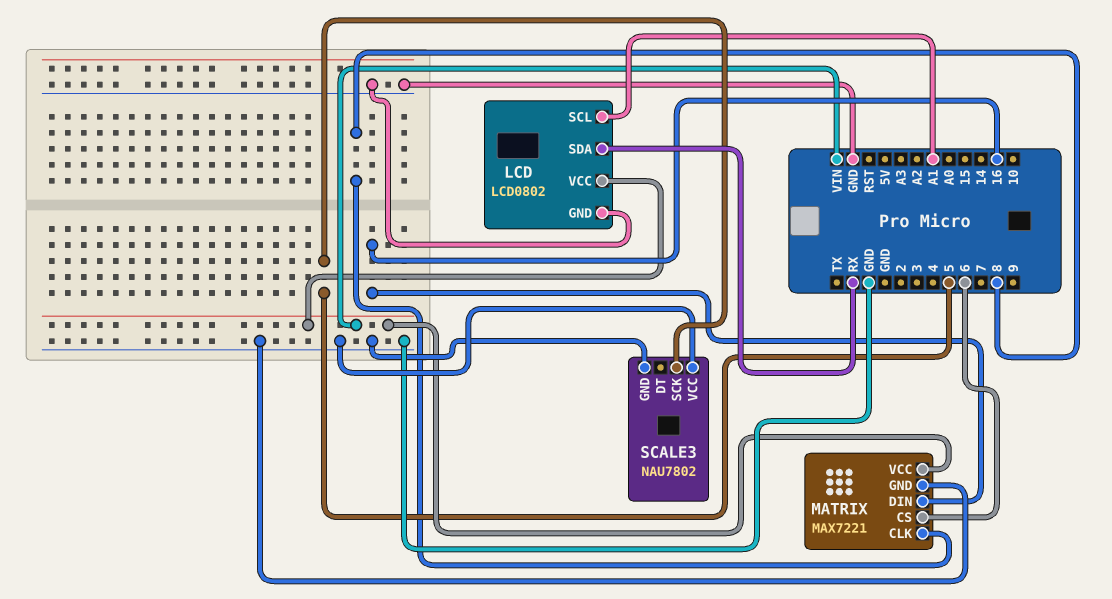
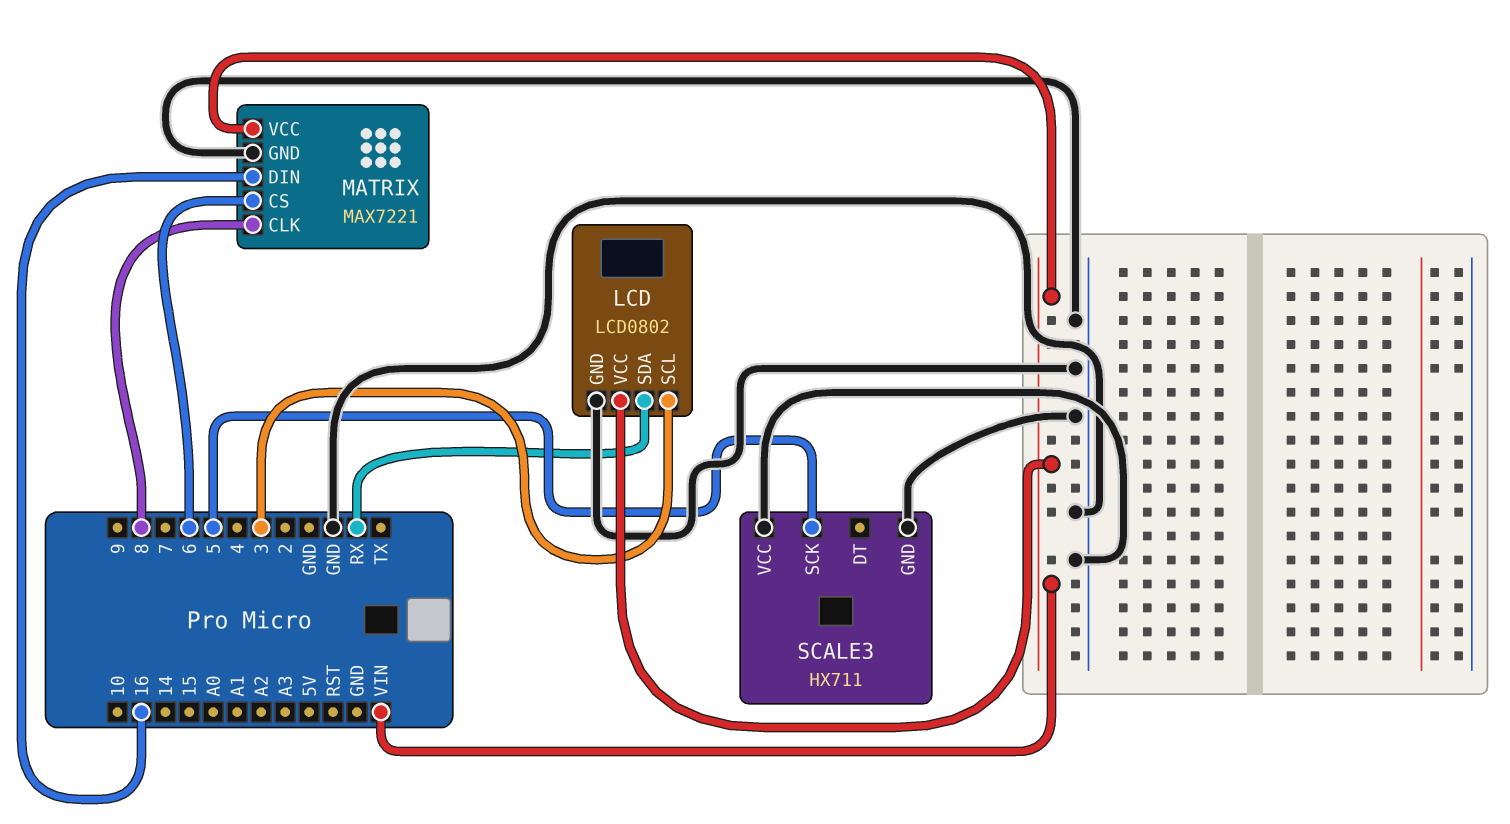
LCD pin SCL: A1 -> 3
SCALE3: NAU7802 -> HX711

